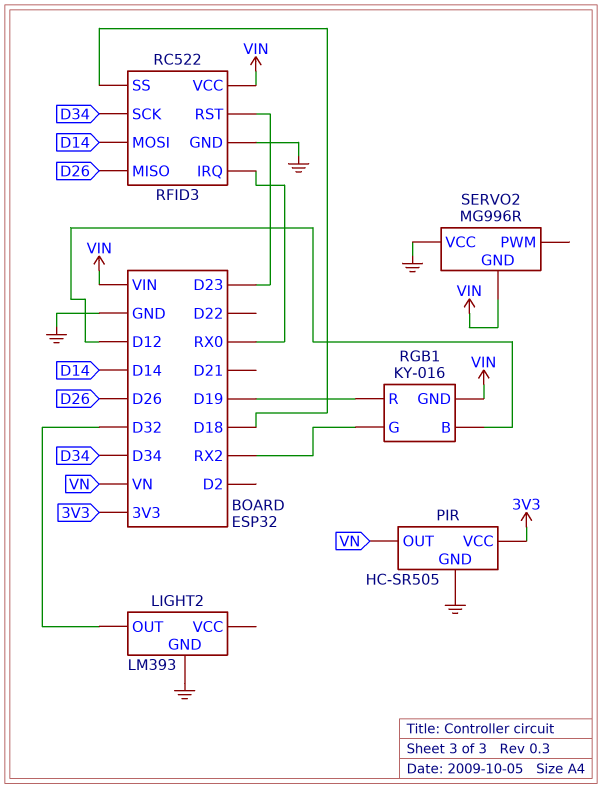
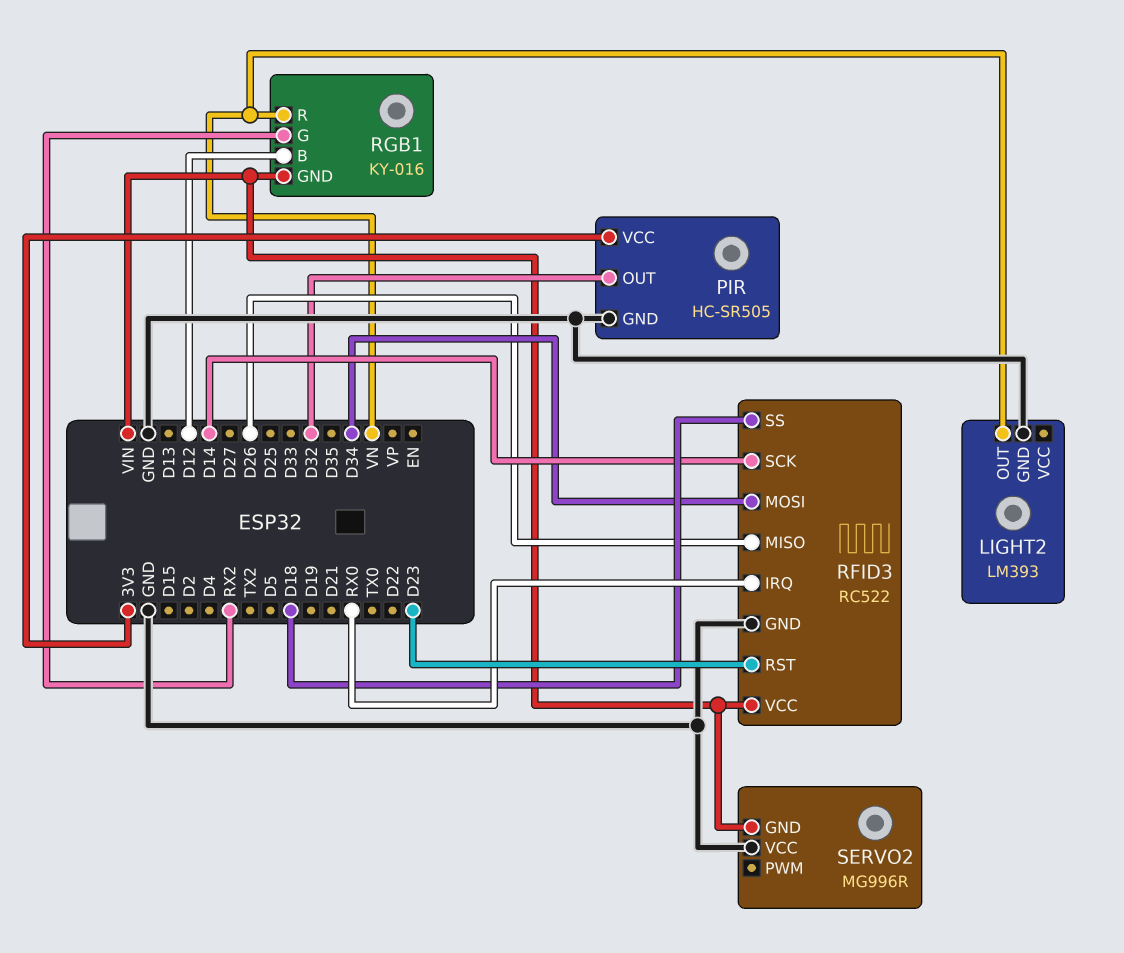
LIGHT2 pin OUT: D32 -> VN
PIR pin OUT: VN -> D32
RFID3 pin MOSI: D14 -> D34
RFID3 pin SCK: D34 -> D14
RGB1 pin R: D19 -> VN

